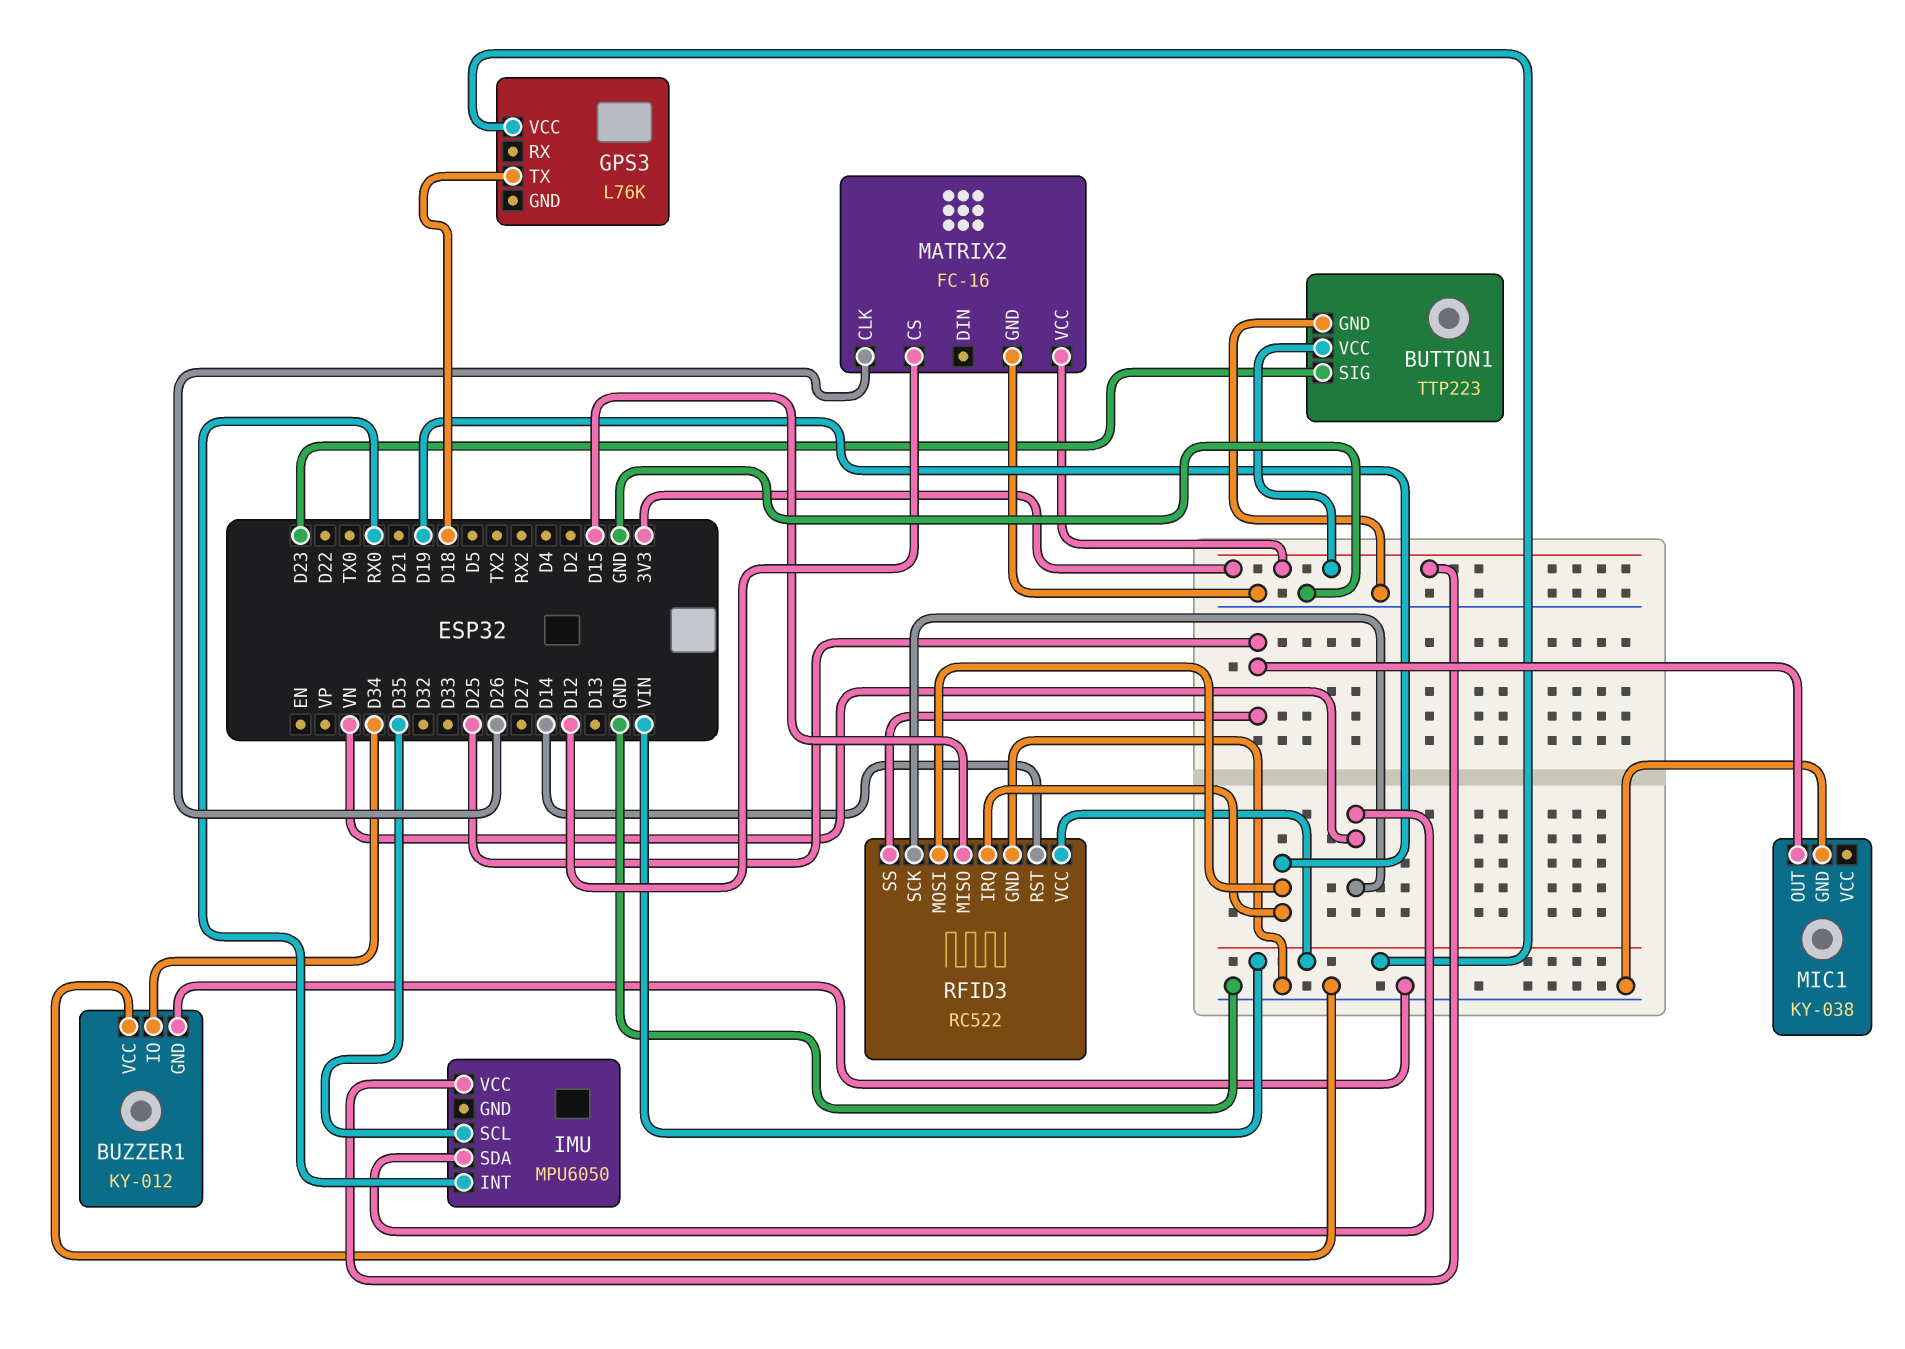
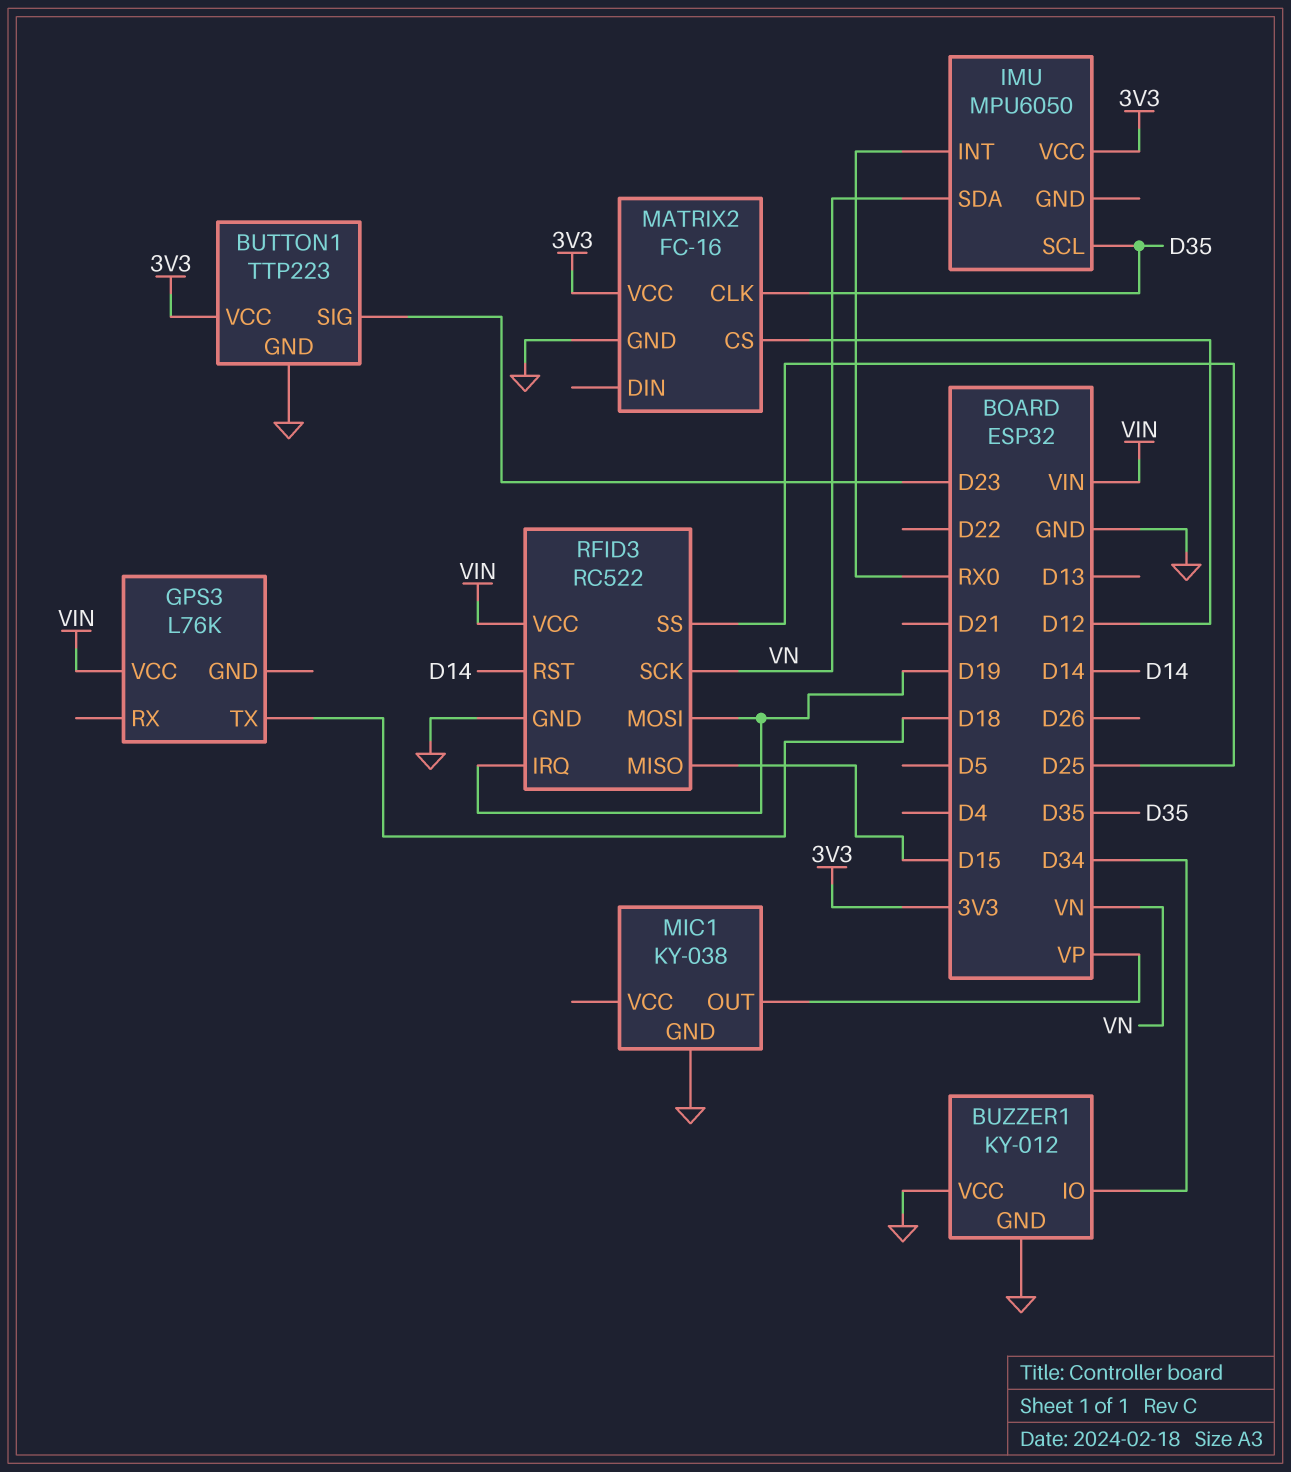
MATRIX2 pin CLK: D26 -> D35
MIC1 pin OUT: D25 -> VP

